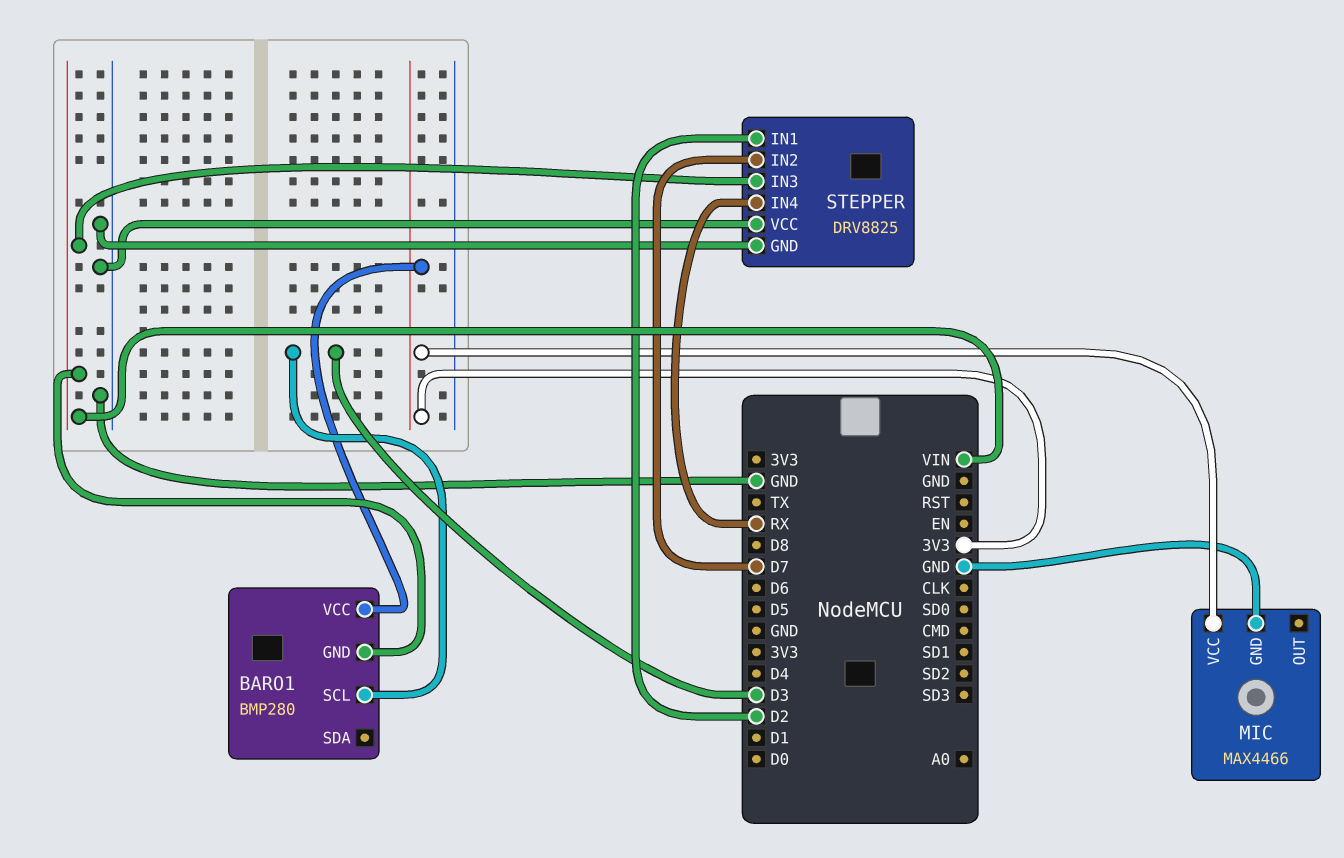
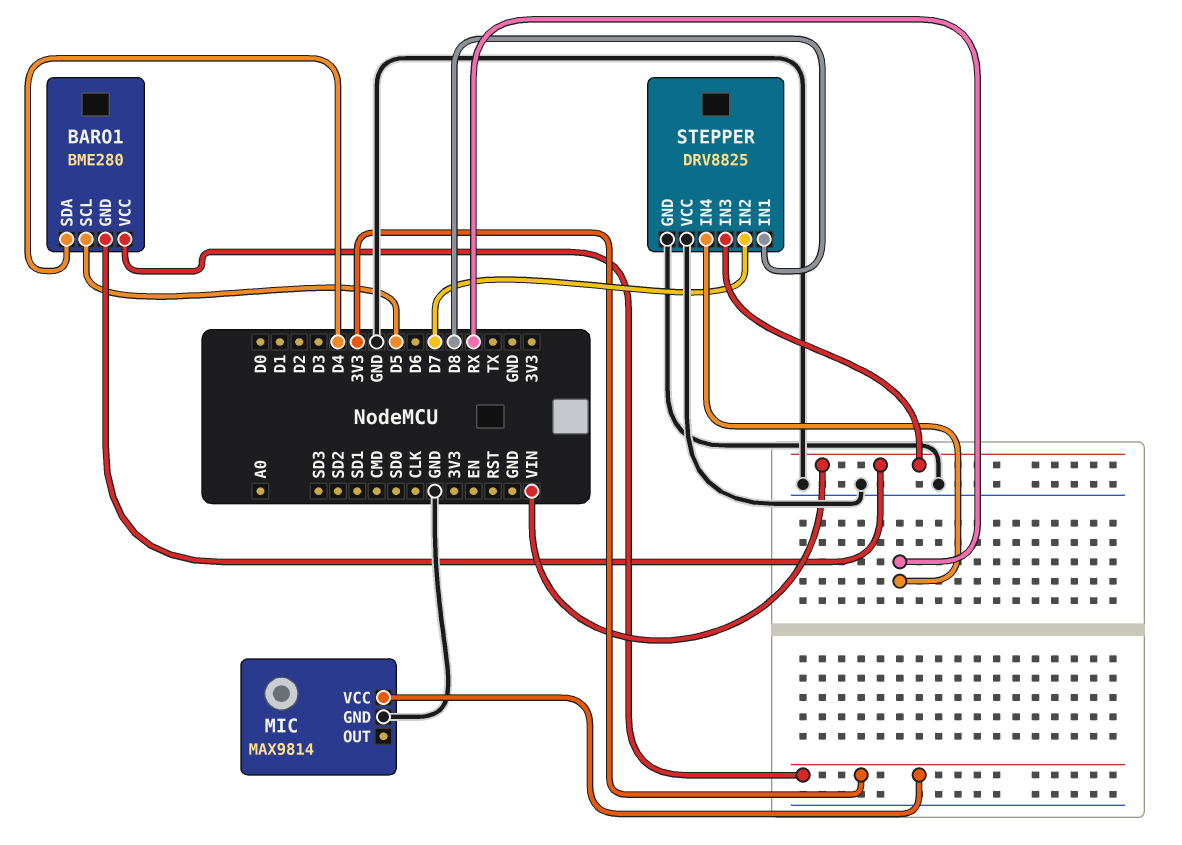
BARO1: BMP280 -> BME280
BARO1 pin SCL: D3 -> D5
BARO1 pin SDA: none -> D4
MIC: MAX4466 -> MAX9814
STEPPER pin IN1: D2 -> D8

